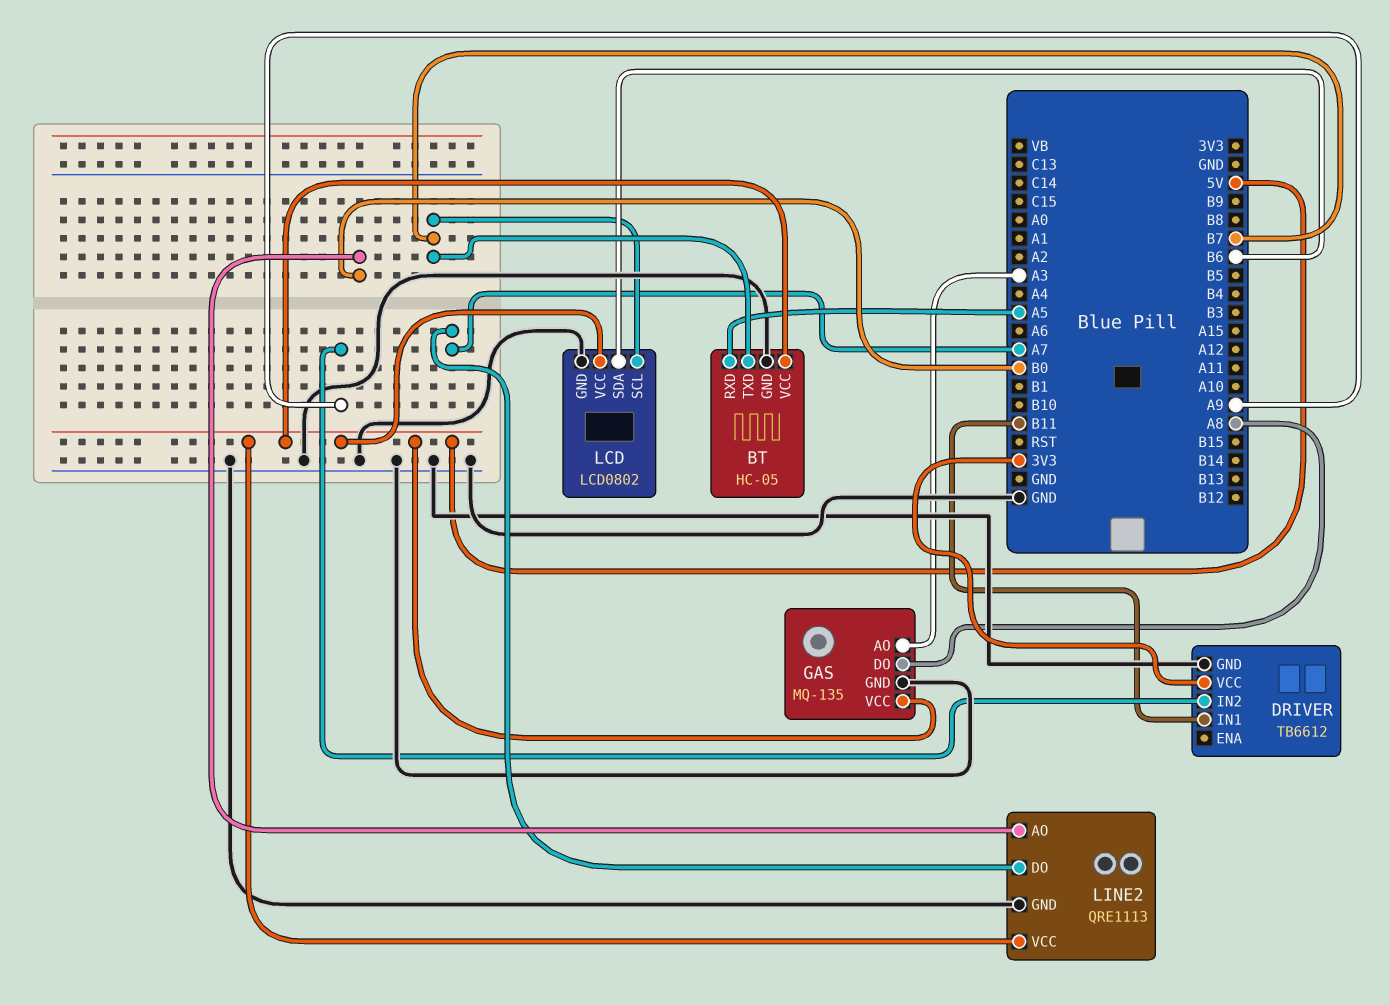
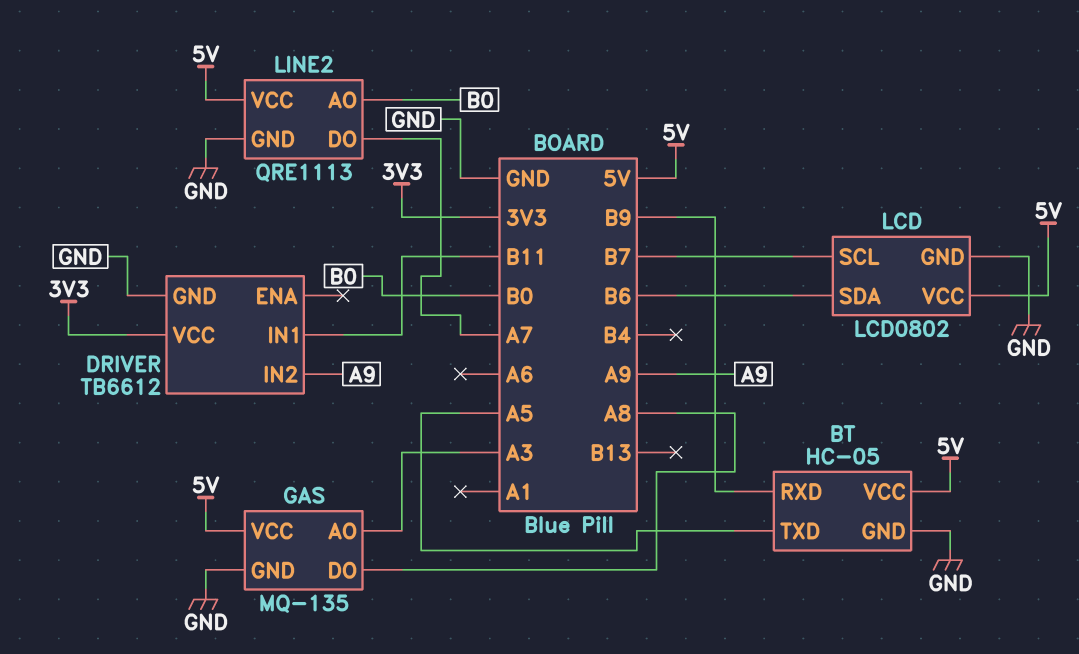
BT pin RXD: A5 -> B9
BT pin TXD: B7 -> A5

